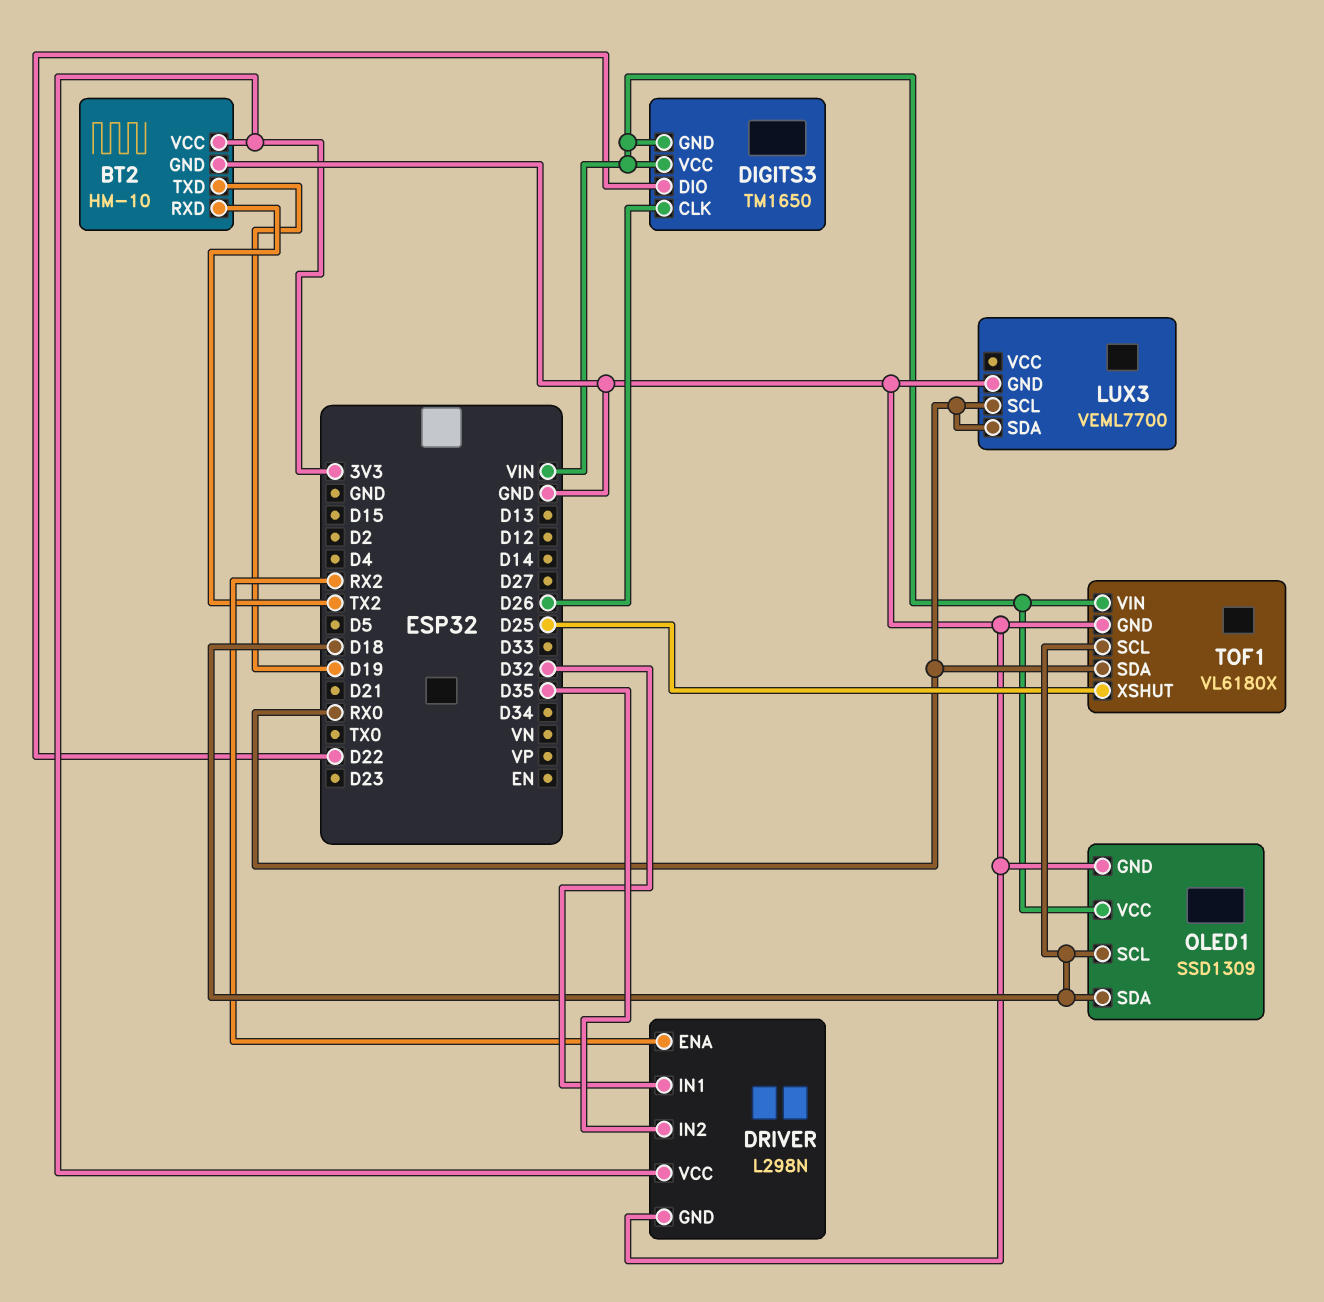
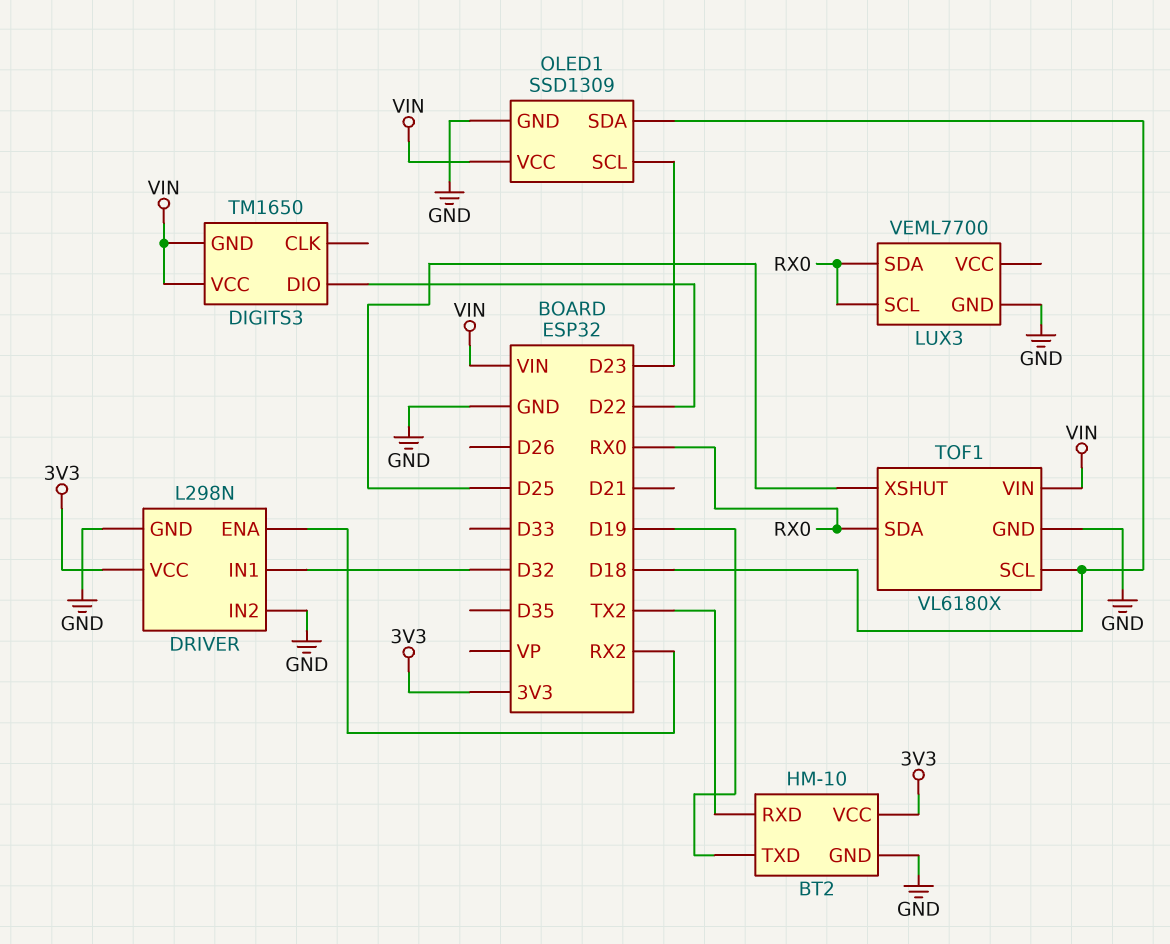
DIGITS3 pin CLK: D26 -> none
DRIVER pin IN2: D35 -> GND
OLED1 pin SCL: D18 -> D23

